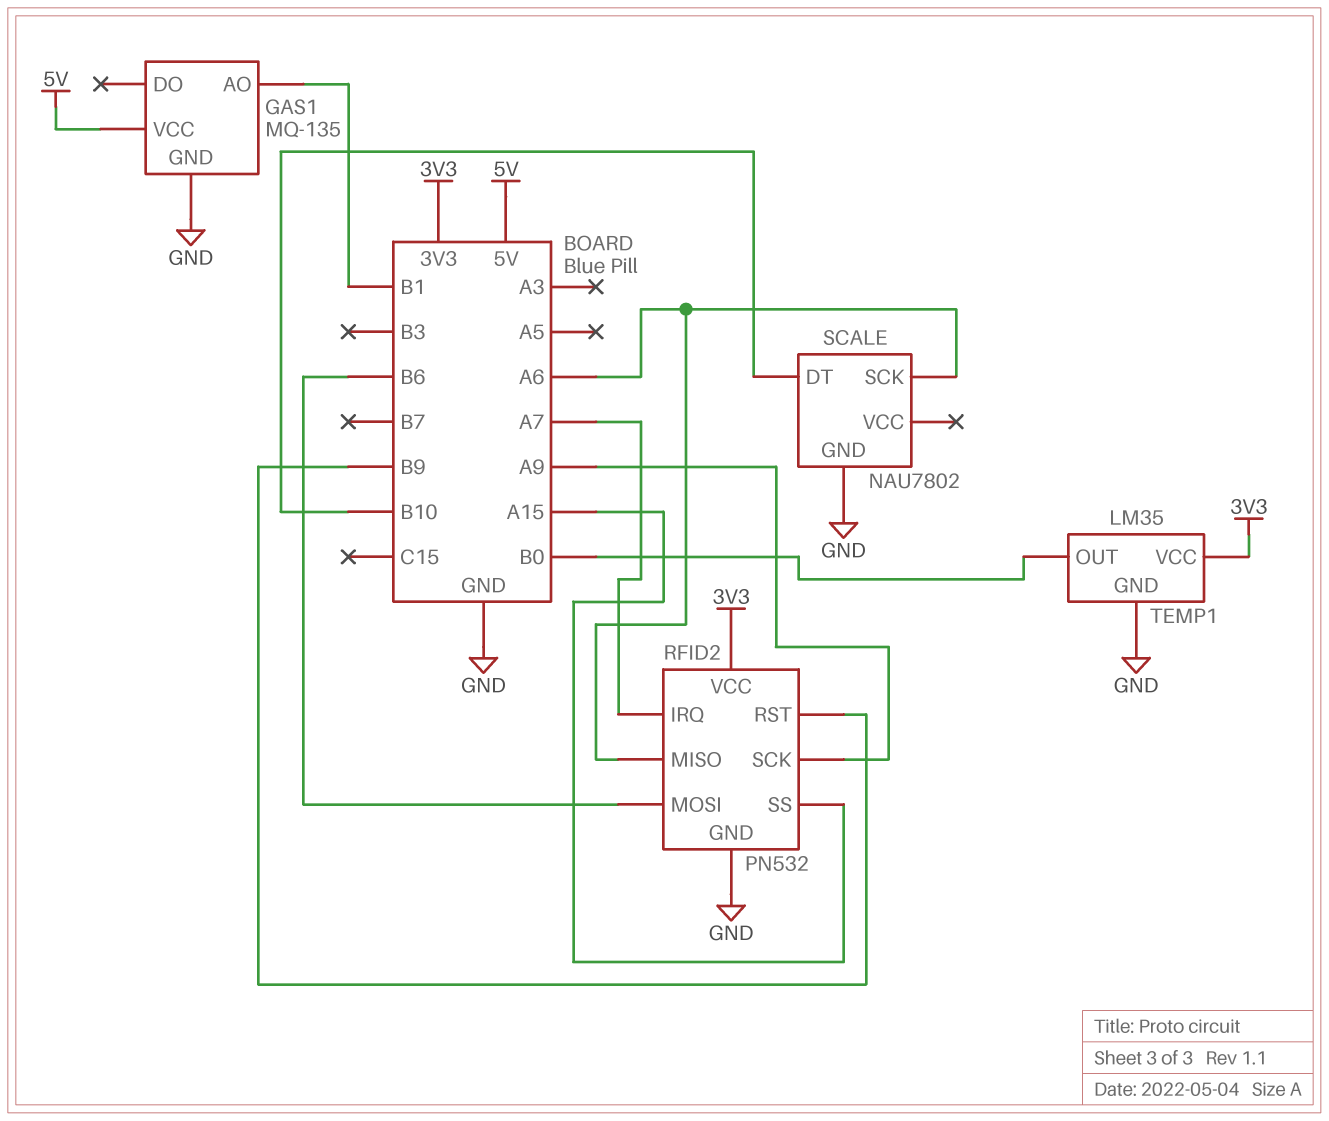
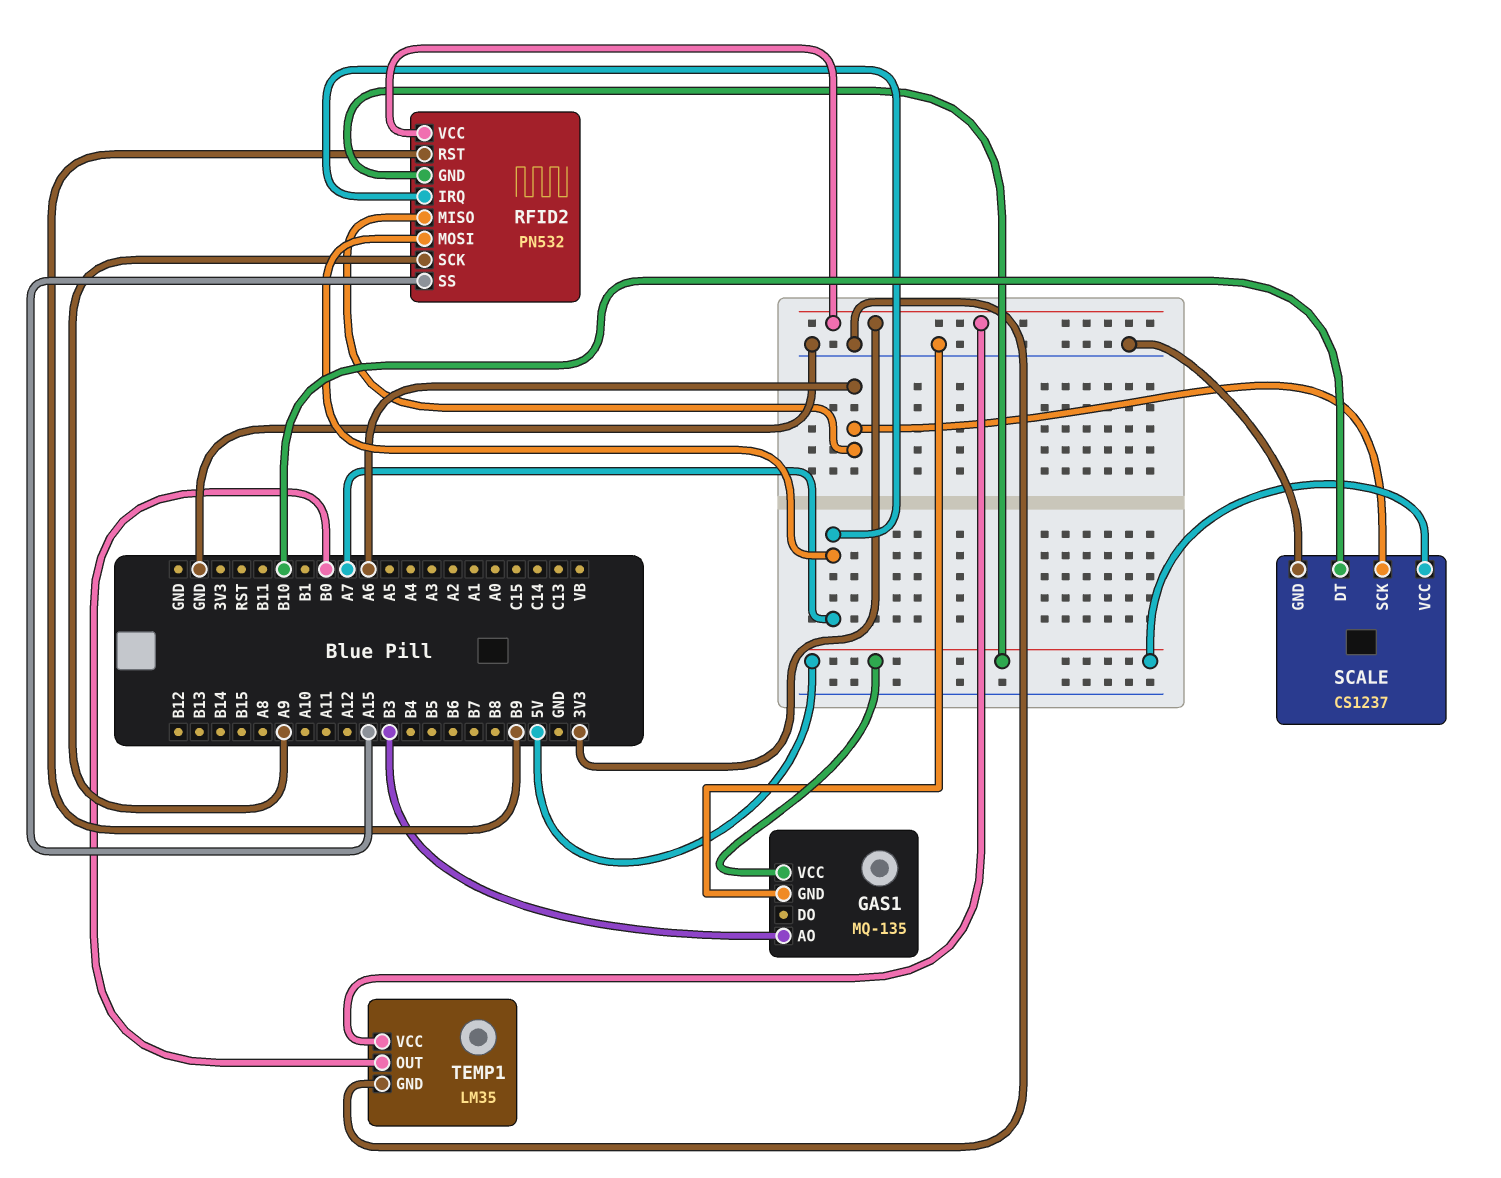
GAS1 pin AO: B1 -> B3
RFID2 pin GND: GND -> 5V
RFID2 pin MOSI: B6 -> A7
SCALE: NAU7802 -> CS1237
SCALE pin VCC: none -> 5V

